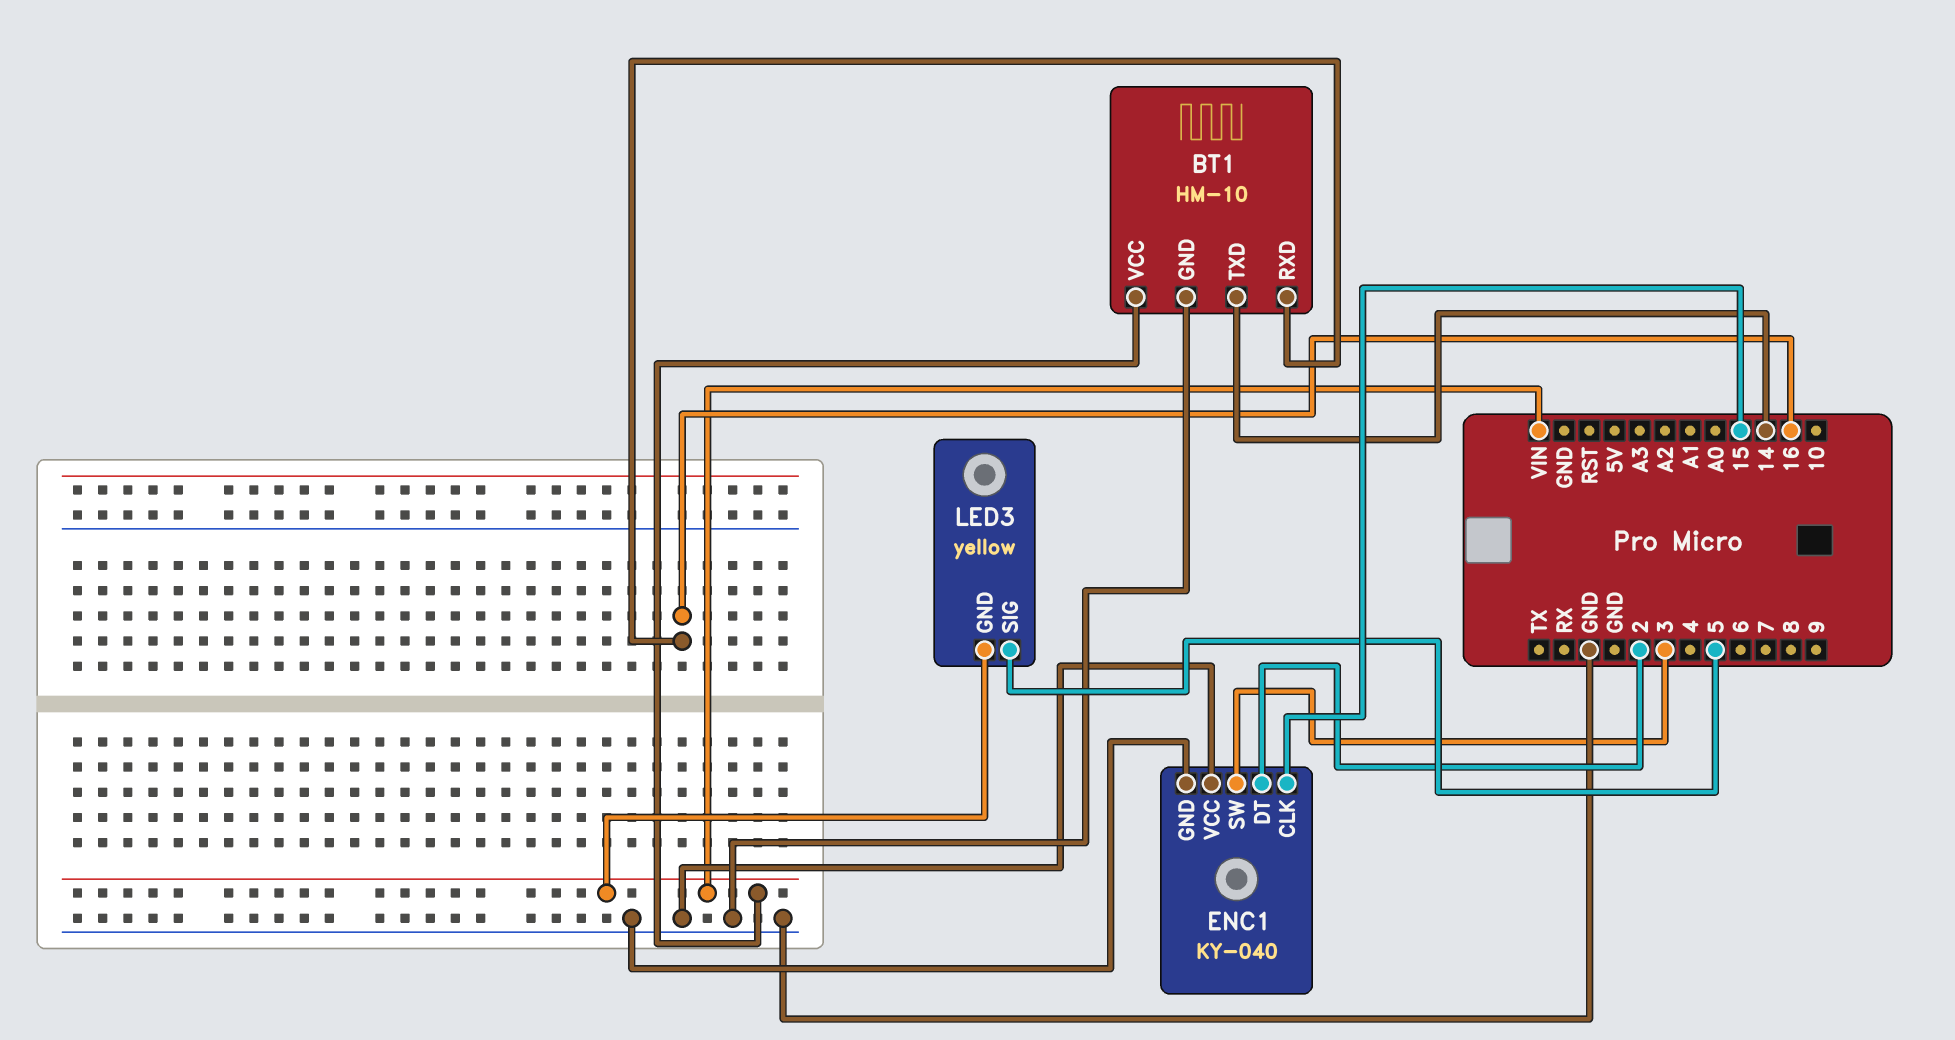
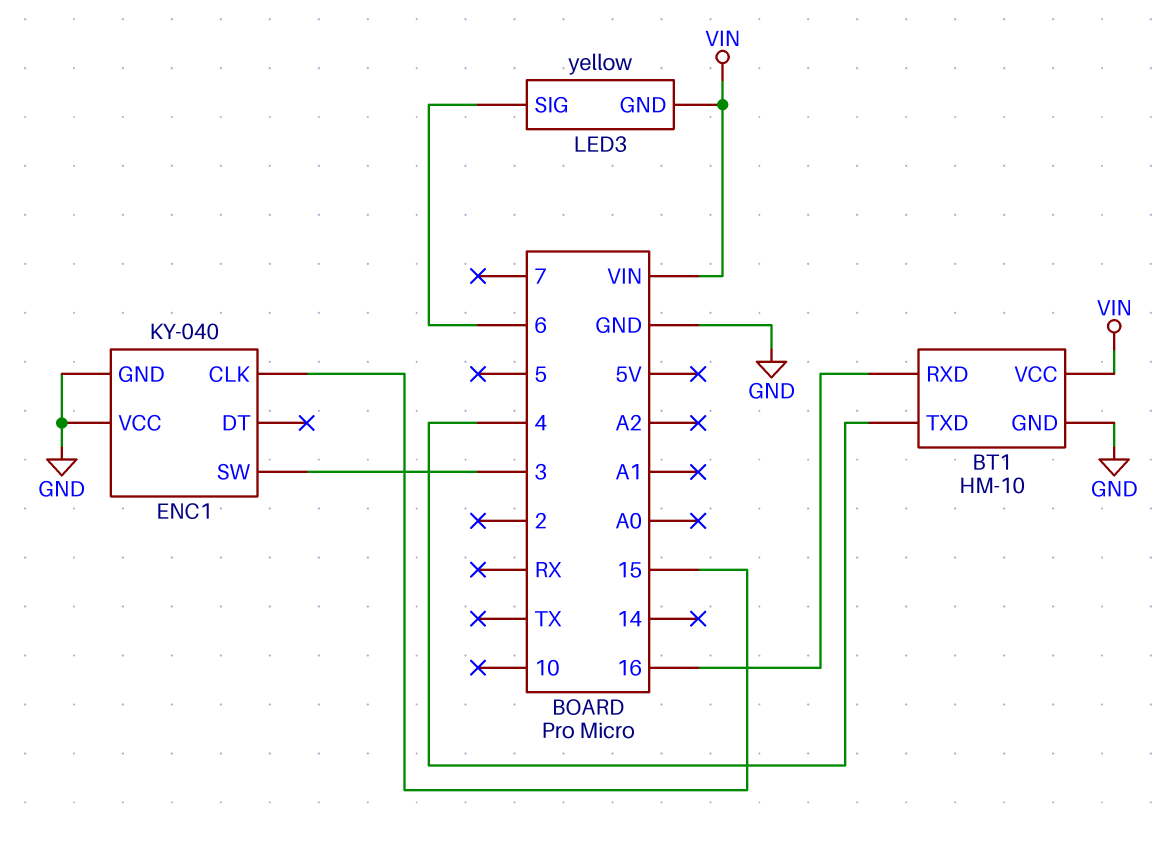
BT1 pin TXD: 14 -> 4
ENC1 pin DT: 2 -> none
LED3 pin SIG: 5 -> 6

